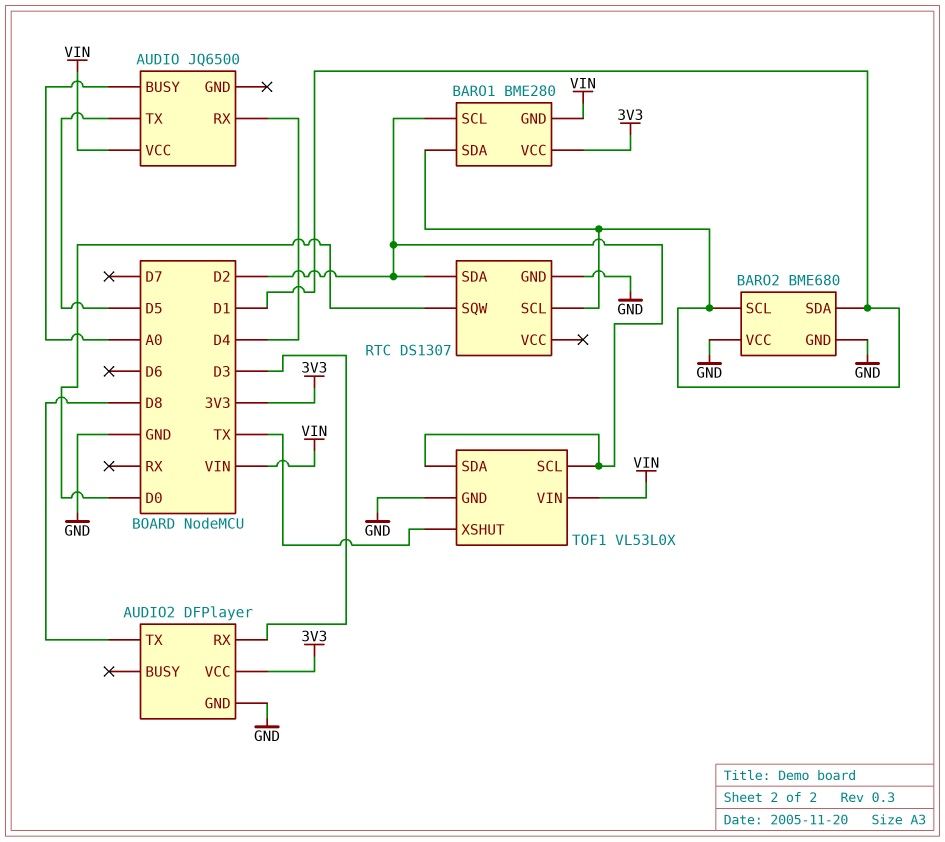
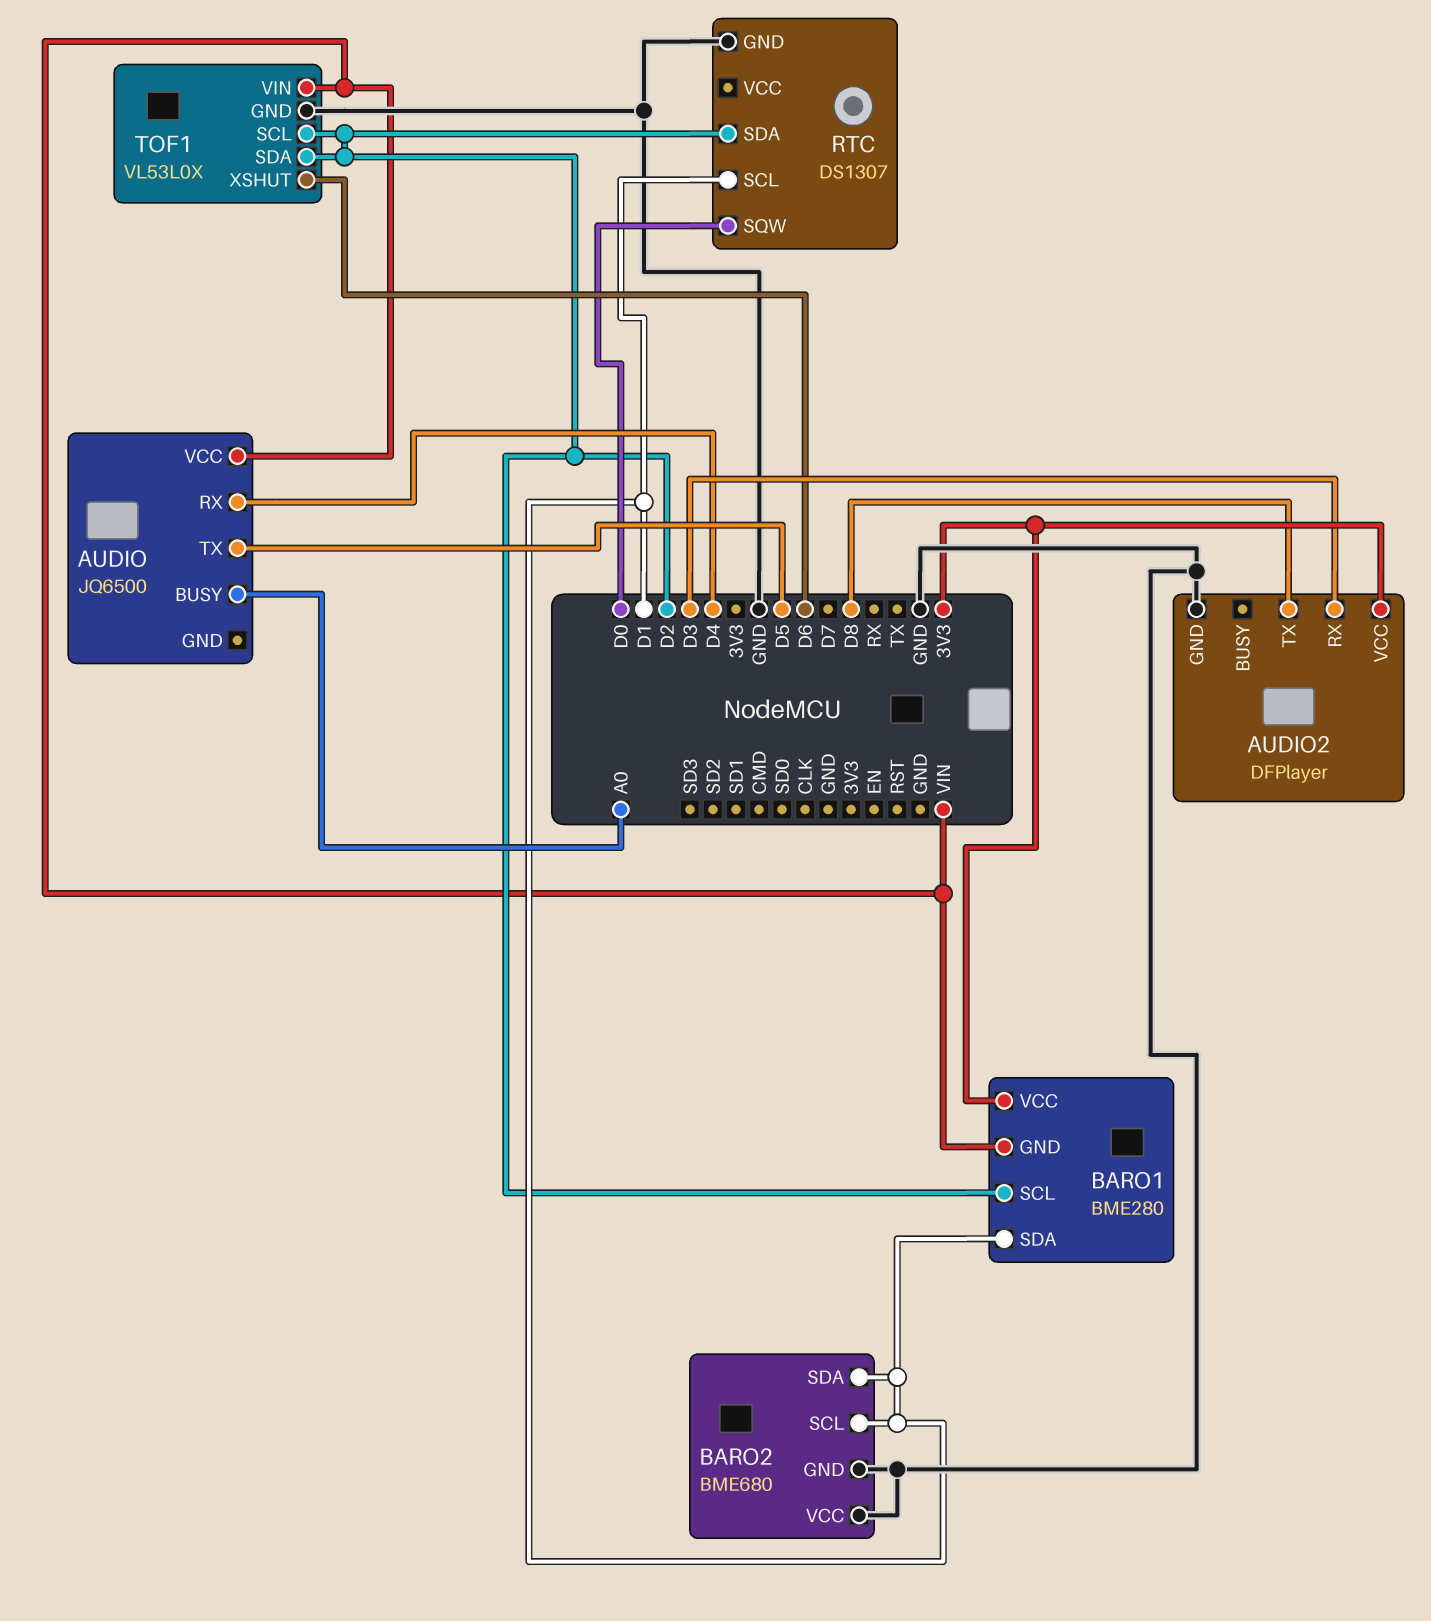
TOF1 pin XSHUT: TX -> D6

